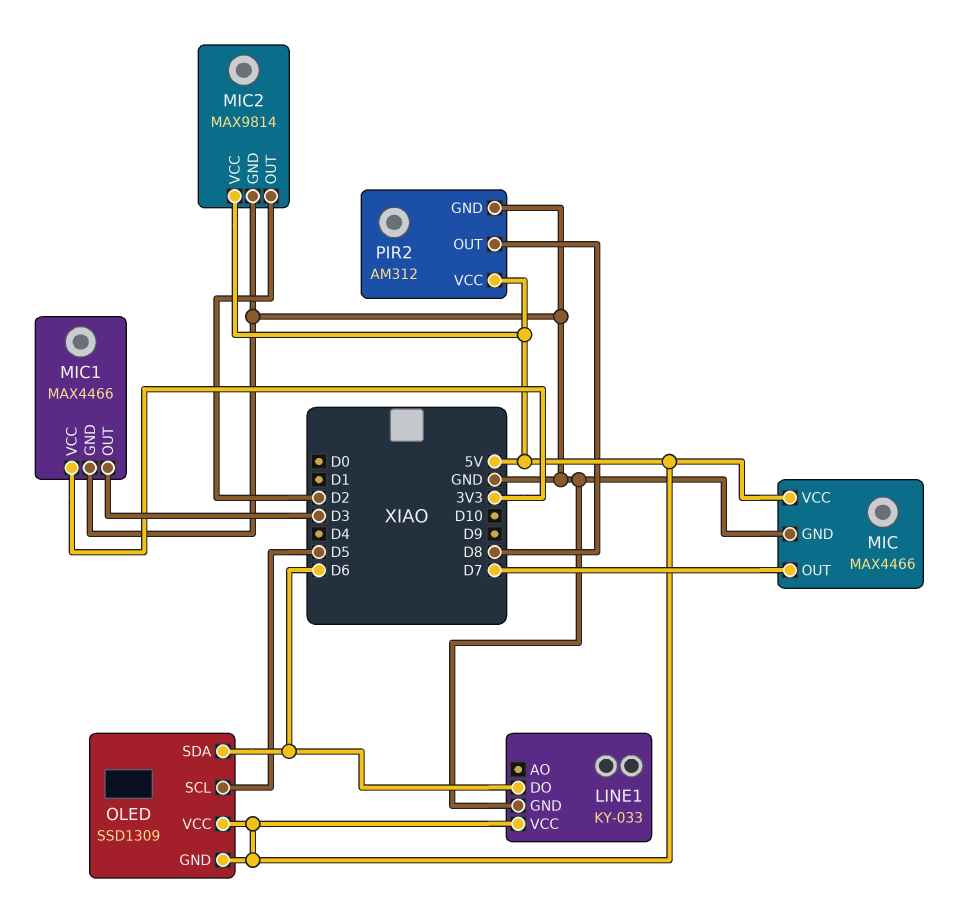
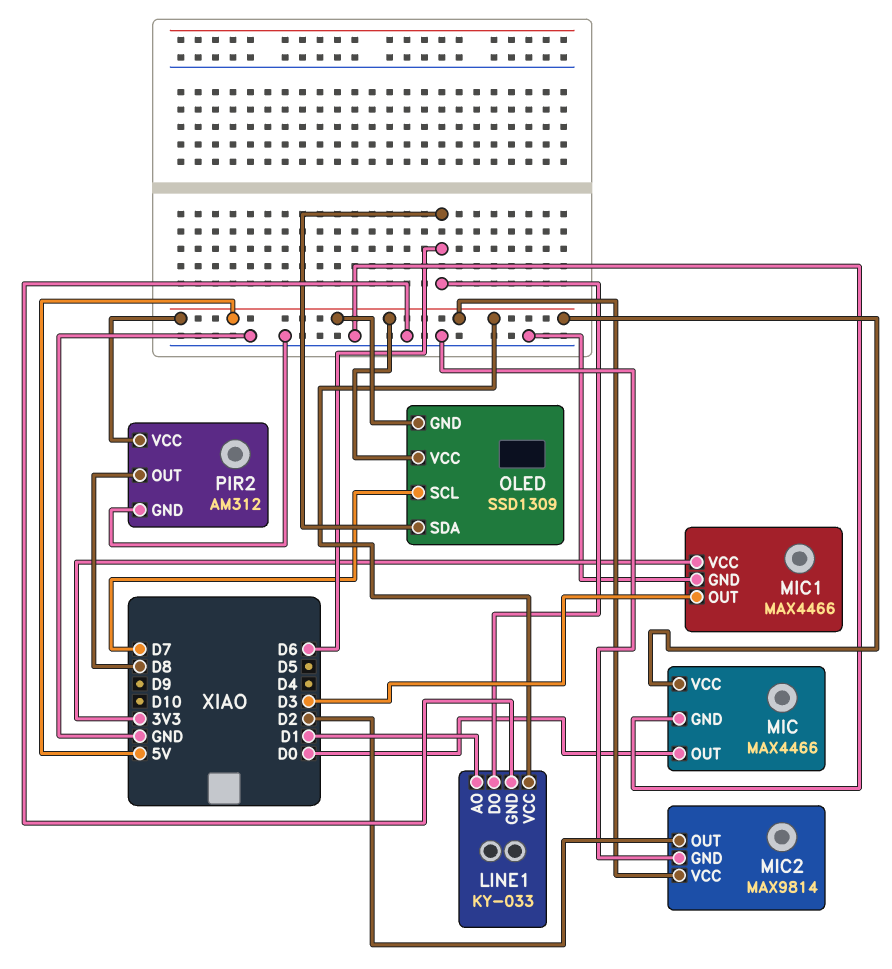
LINE1 pin AO: none -> D1
MIC pin OUT: D7 -> D0
OLED pin SCL: D5 -> D7

